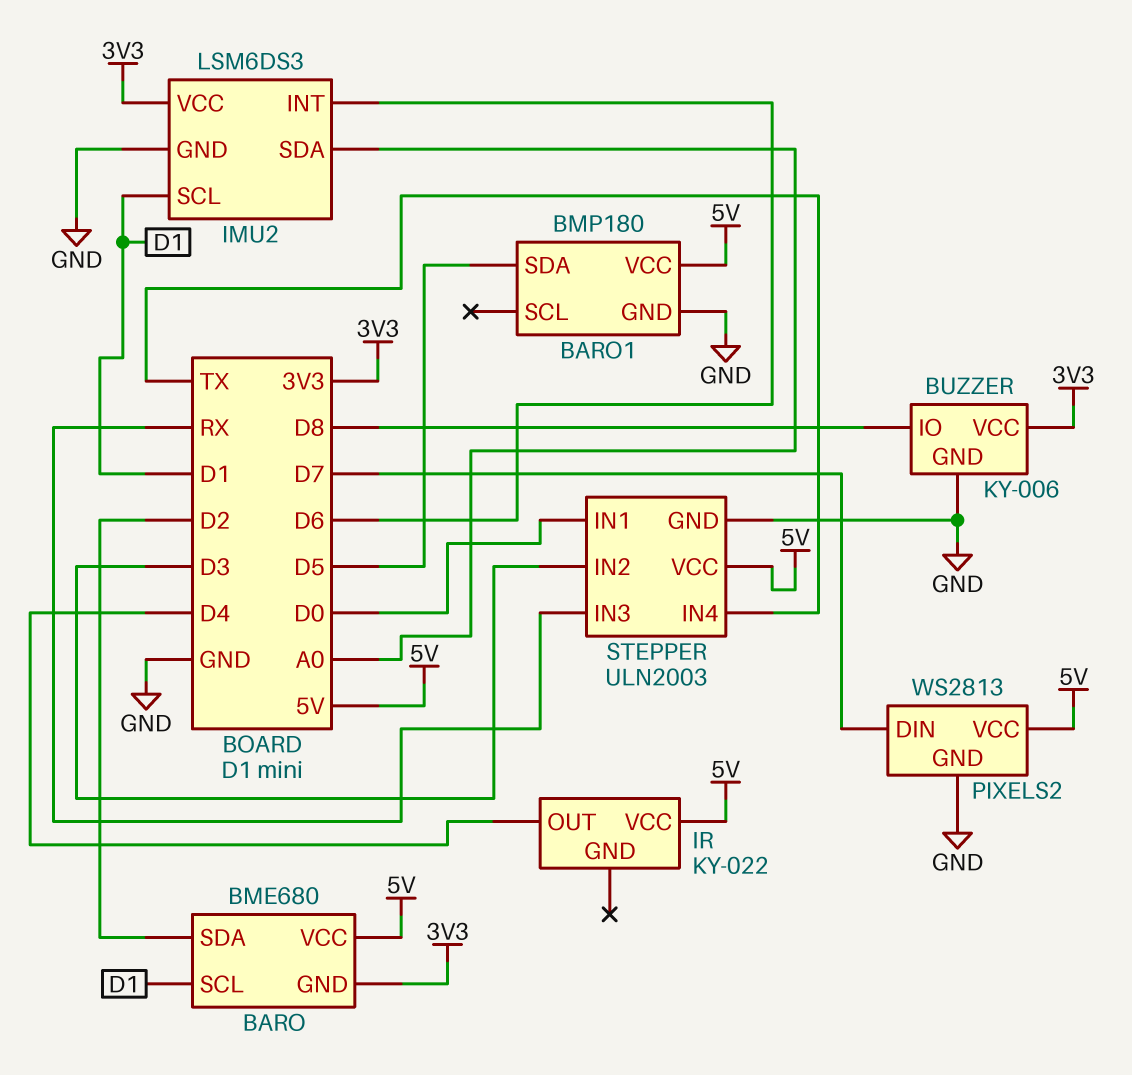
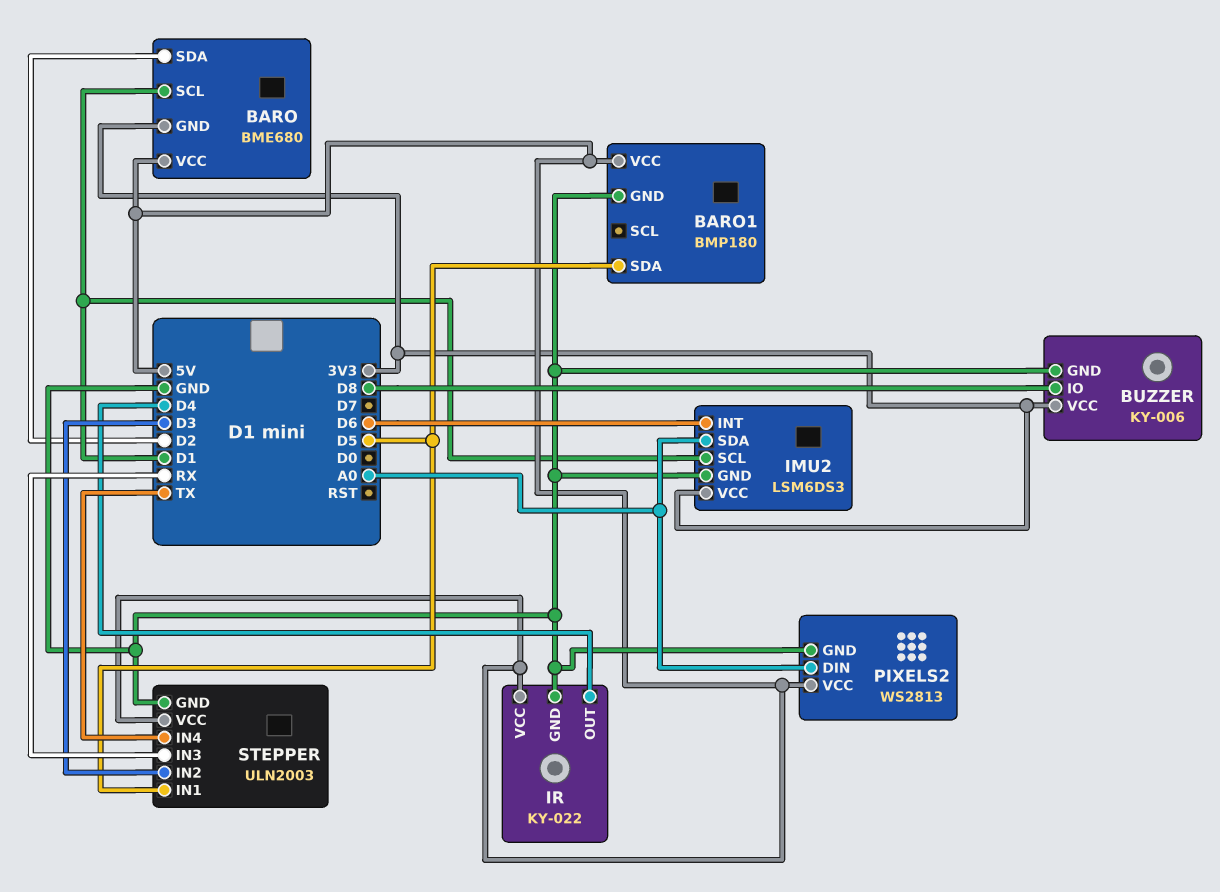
IR pin GND: none -> GND
PIXELS2 pin DIN: D7 -> A0
STEPPER pin IN1: D0 -> D5

